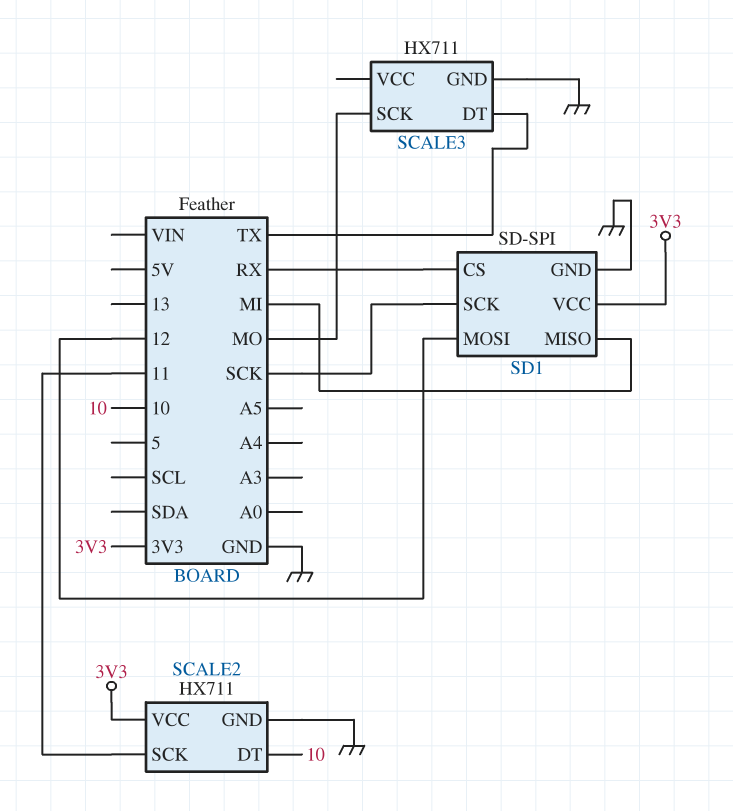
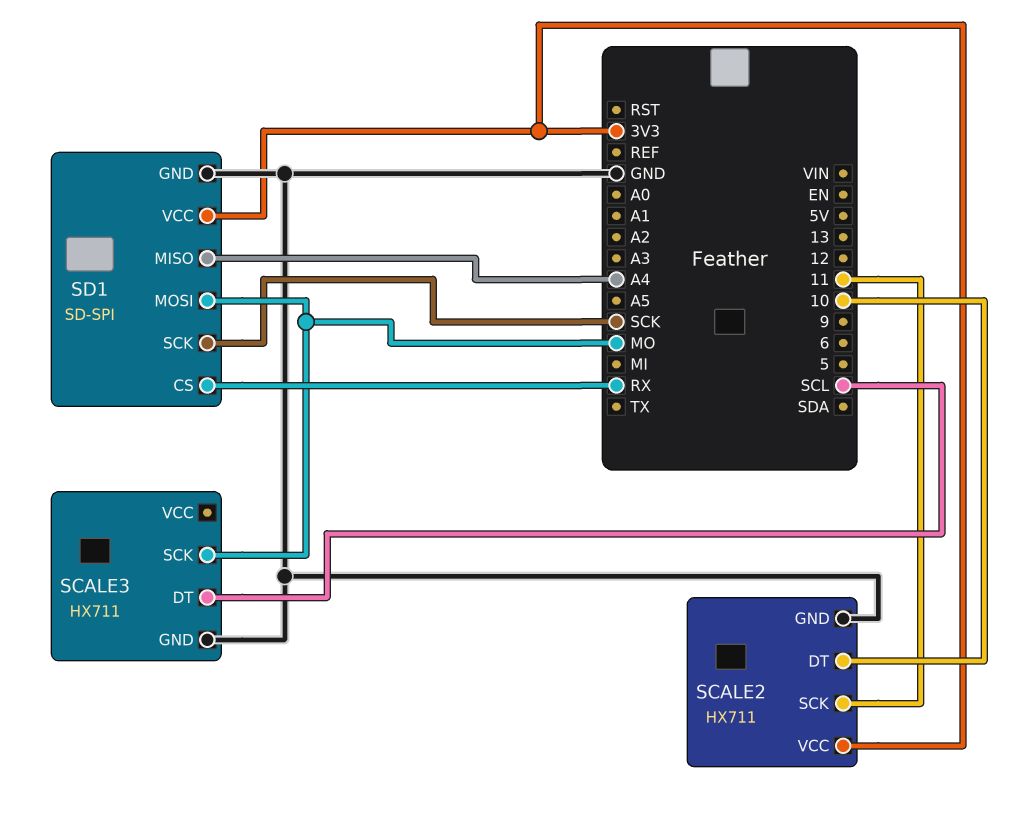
SCALE3 pin DT: TX -> SCL
SD1 pin MISO: MI -> A4
SD1 pin MOSI: 12 -> MO

